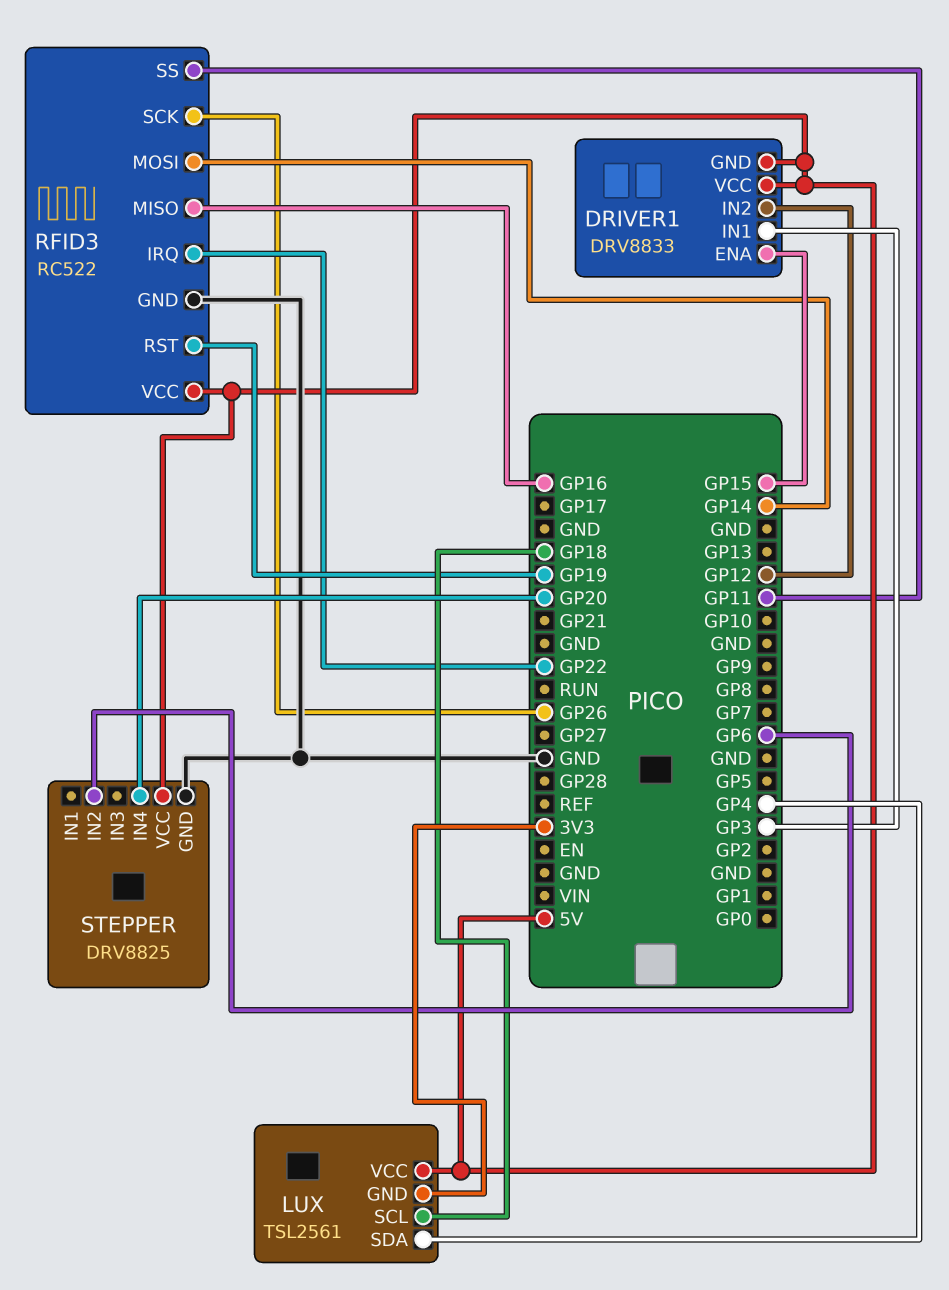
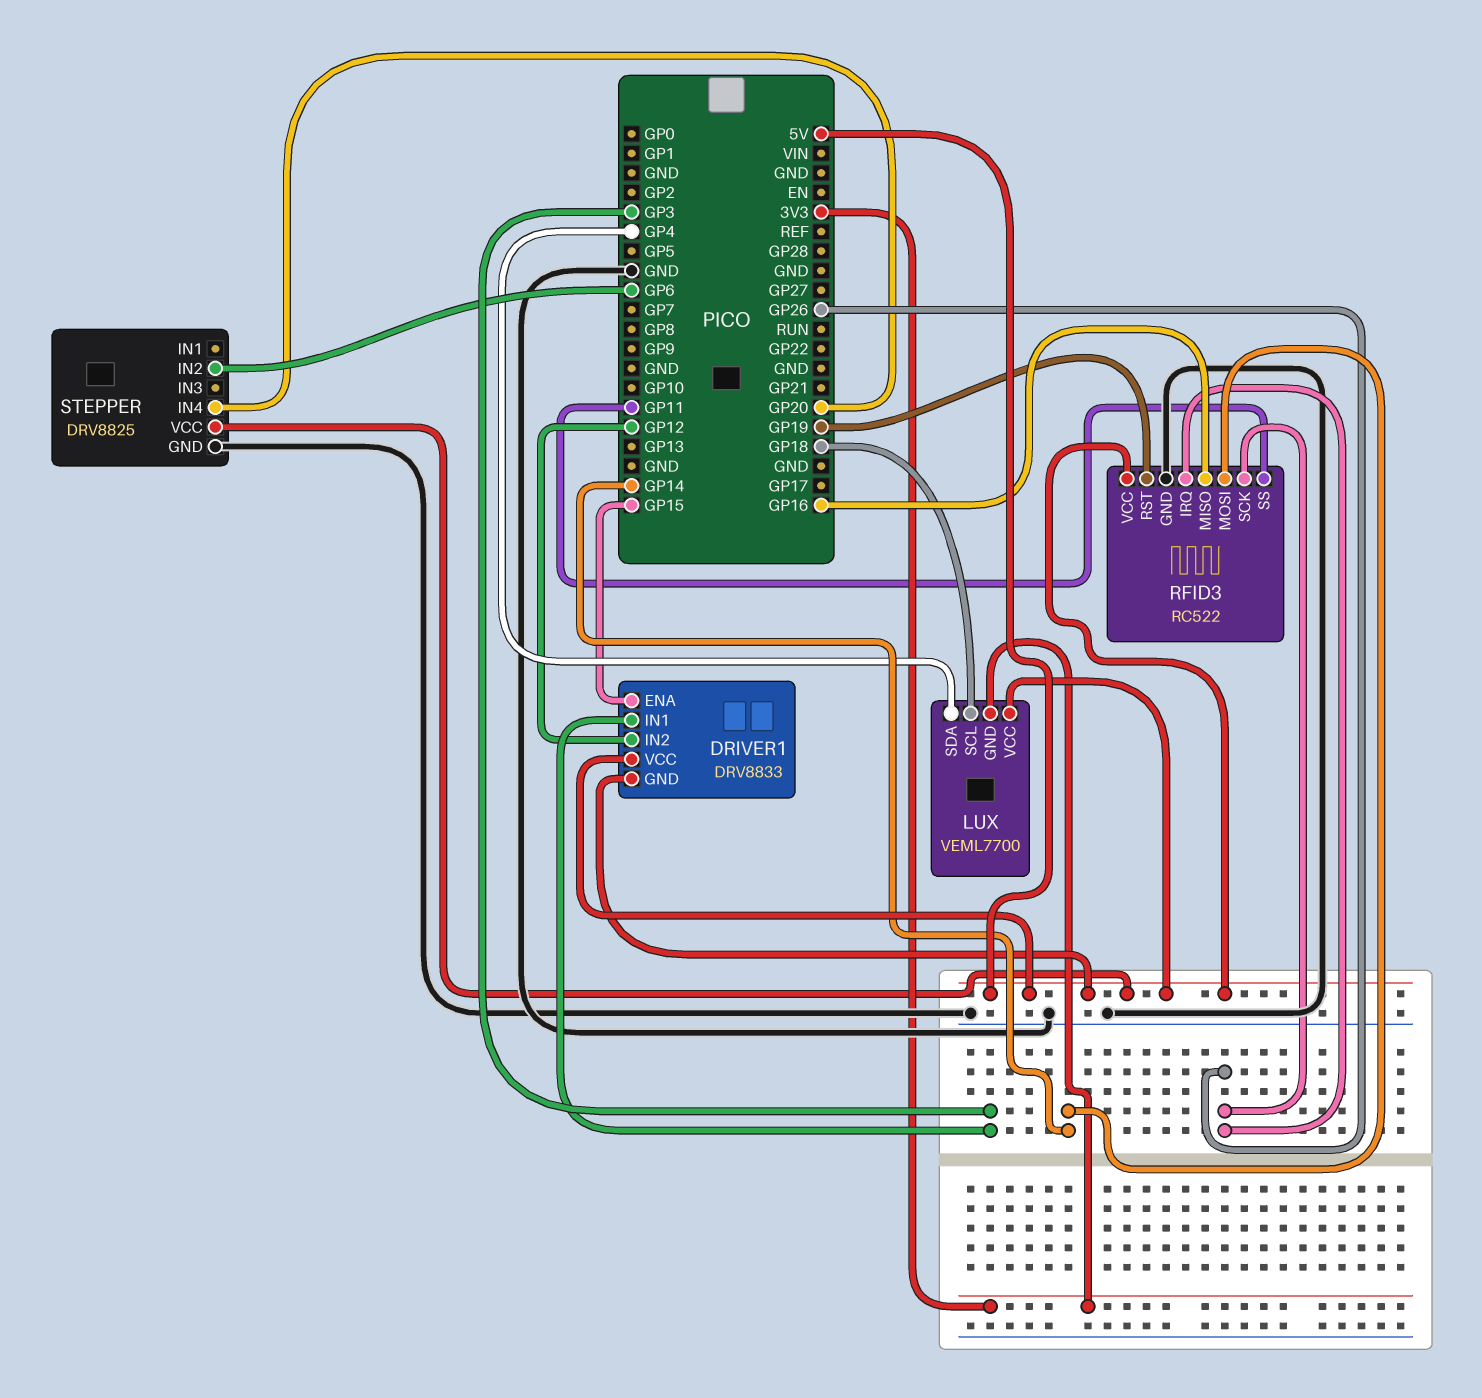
LUX: TSL2561 -> VEML7700
RFID3 pin IRQ: GP22 -> GP26

